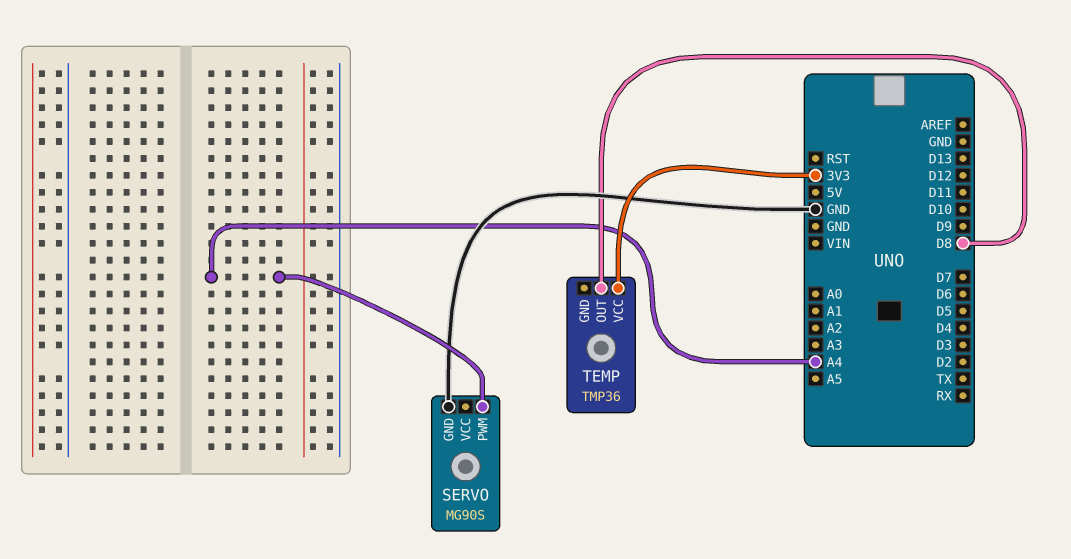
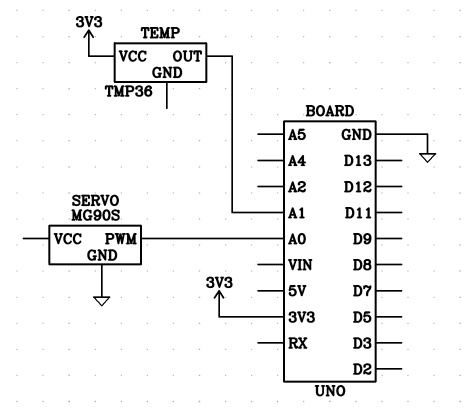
SERVO pin PWM: A4 -> A0
TEMP pin OUT: D8 -> A1

